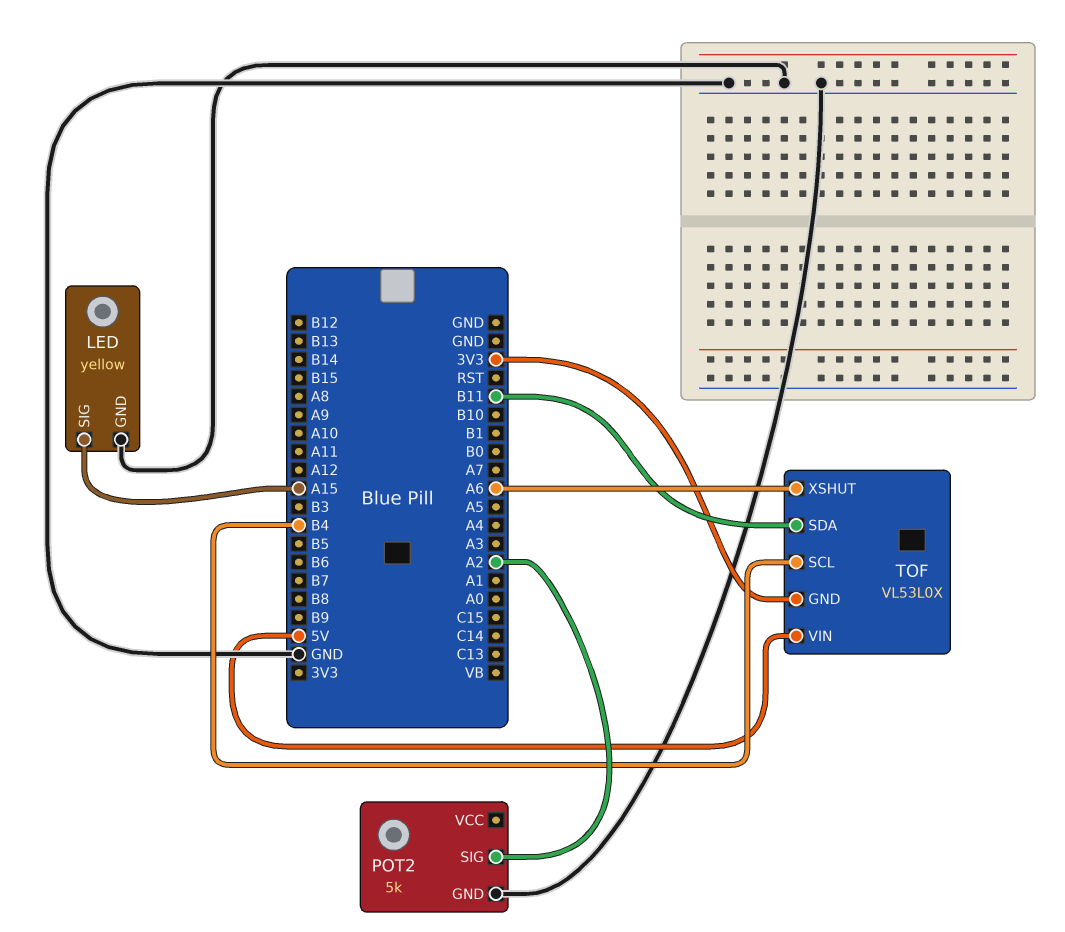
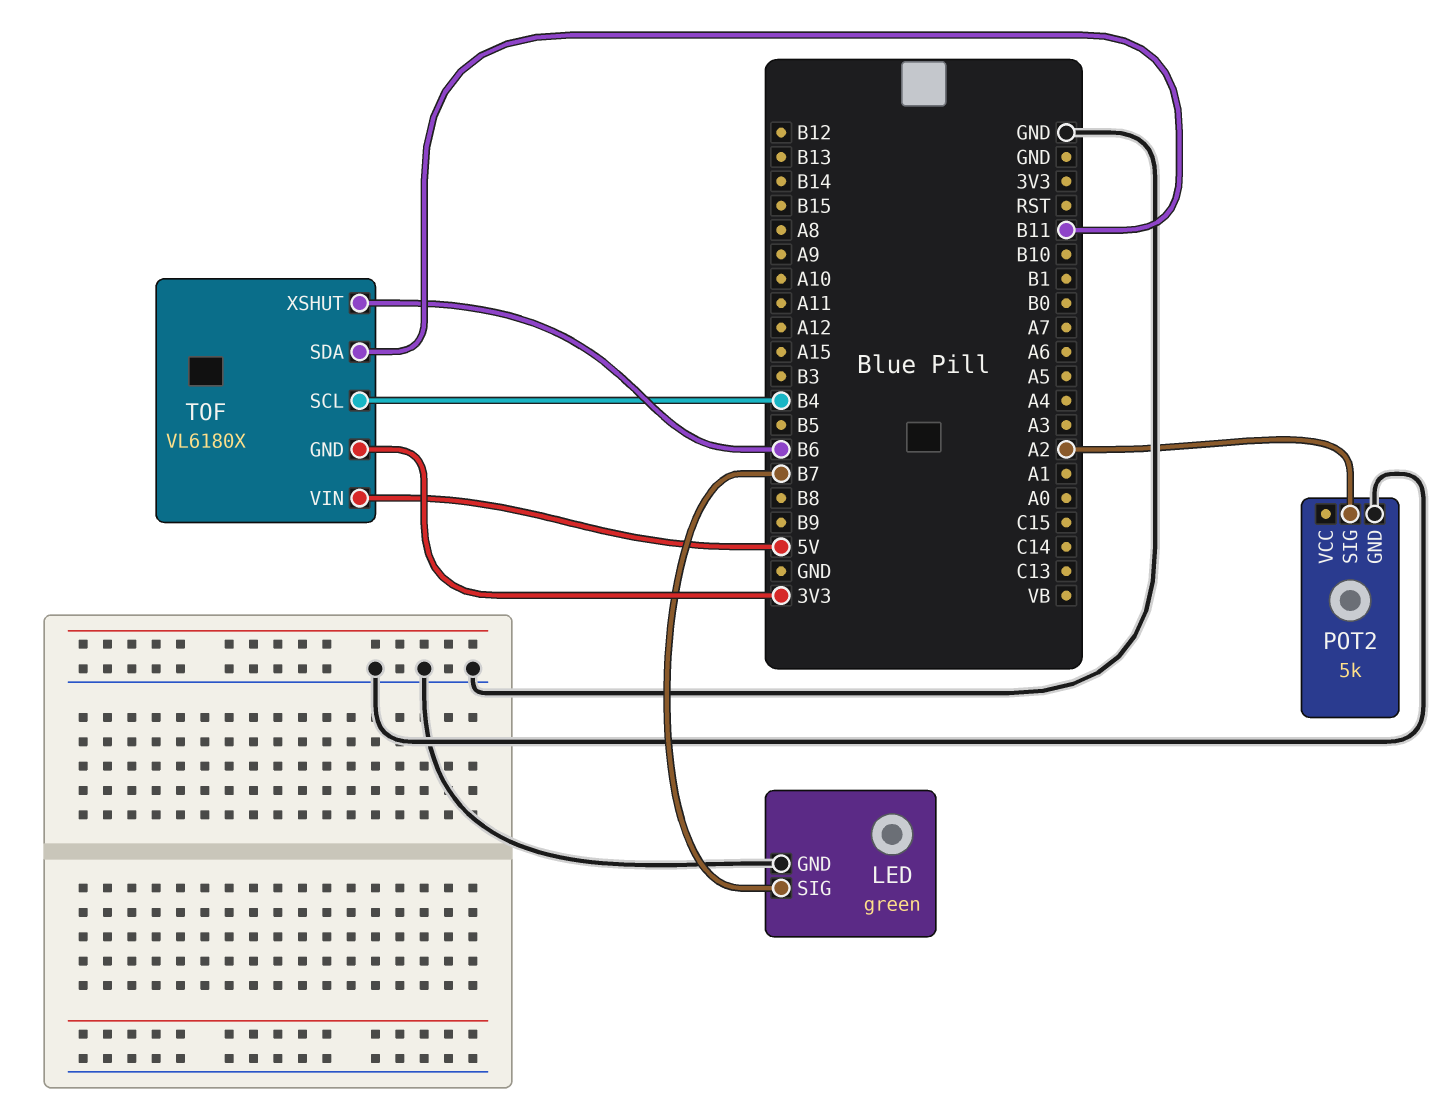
LED: yellow -> green
LED pin SIG: A15 -> B7
TOF: VL53L0X -> VL6180X
TOF pin XSHUT: A6 -> B6

